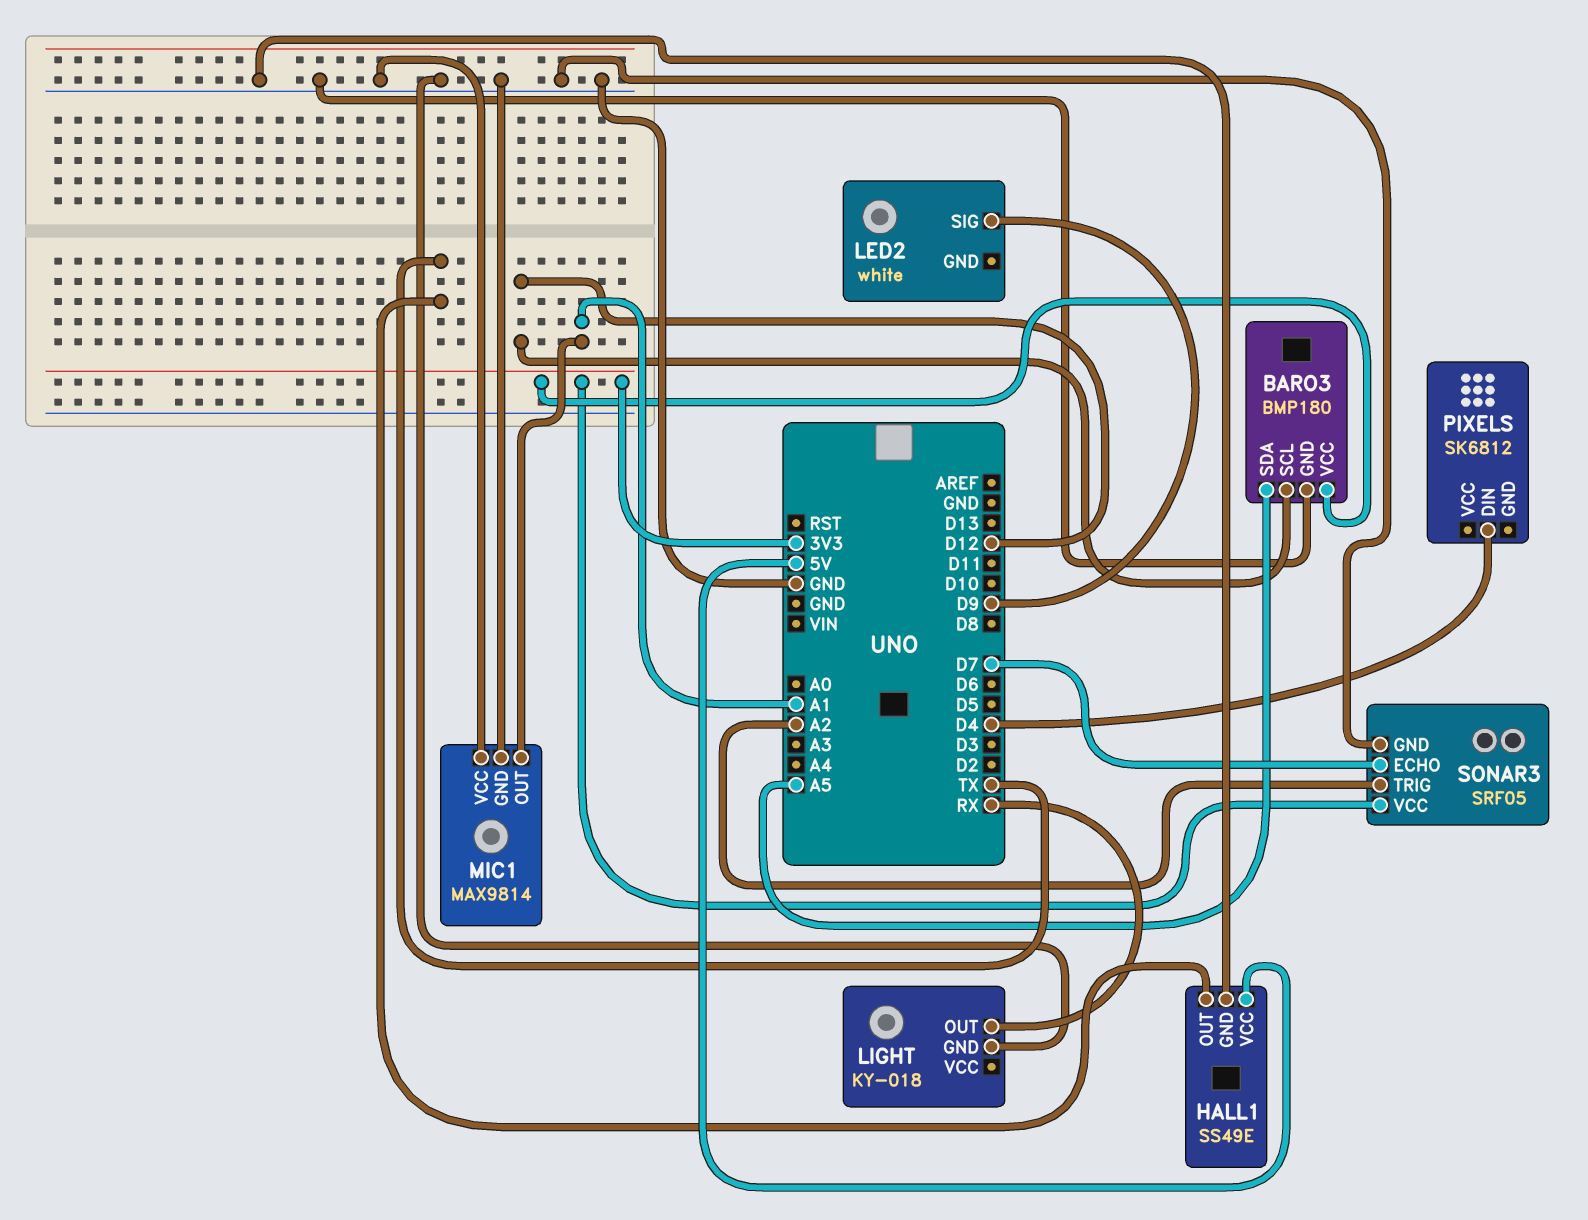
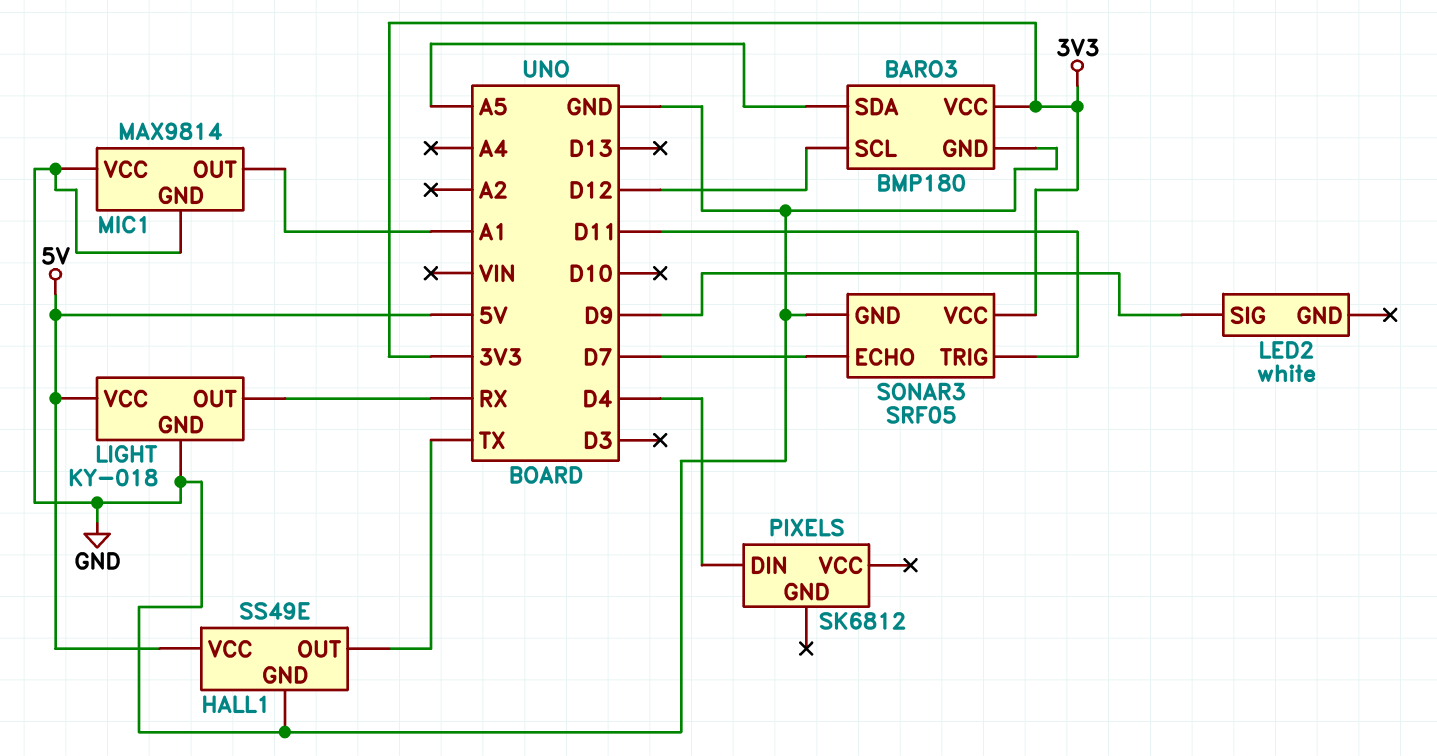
LIGHT pin VCC: none -> 5V
SONAR3 pin TRIG: A2 -> D11

